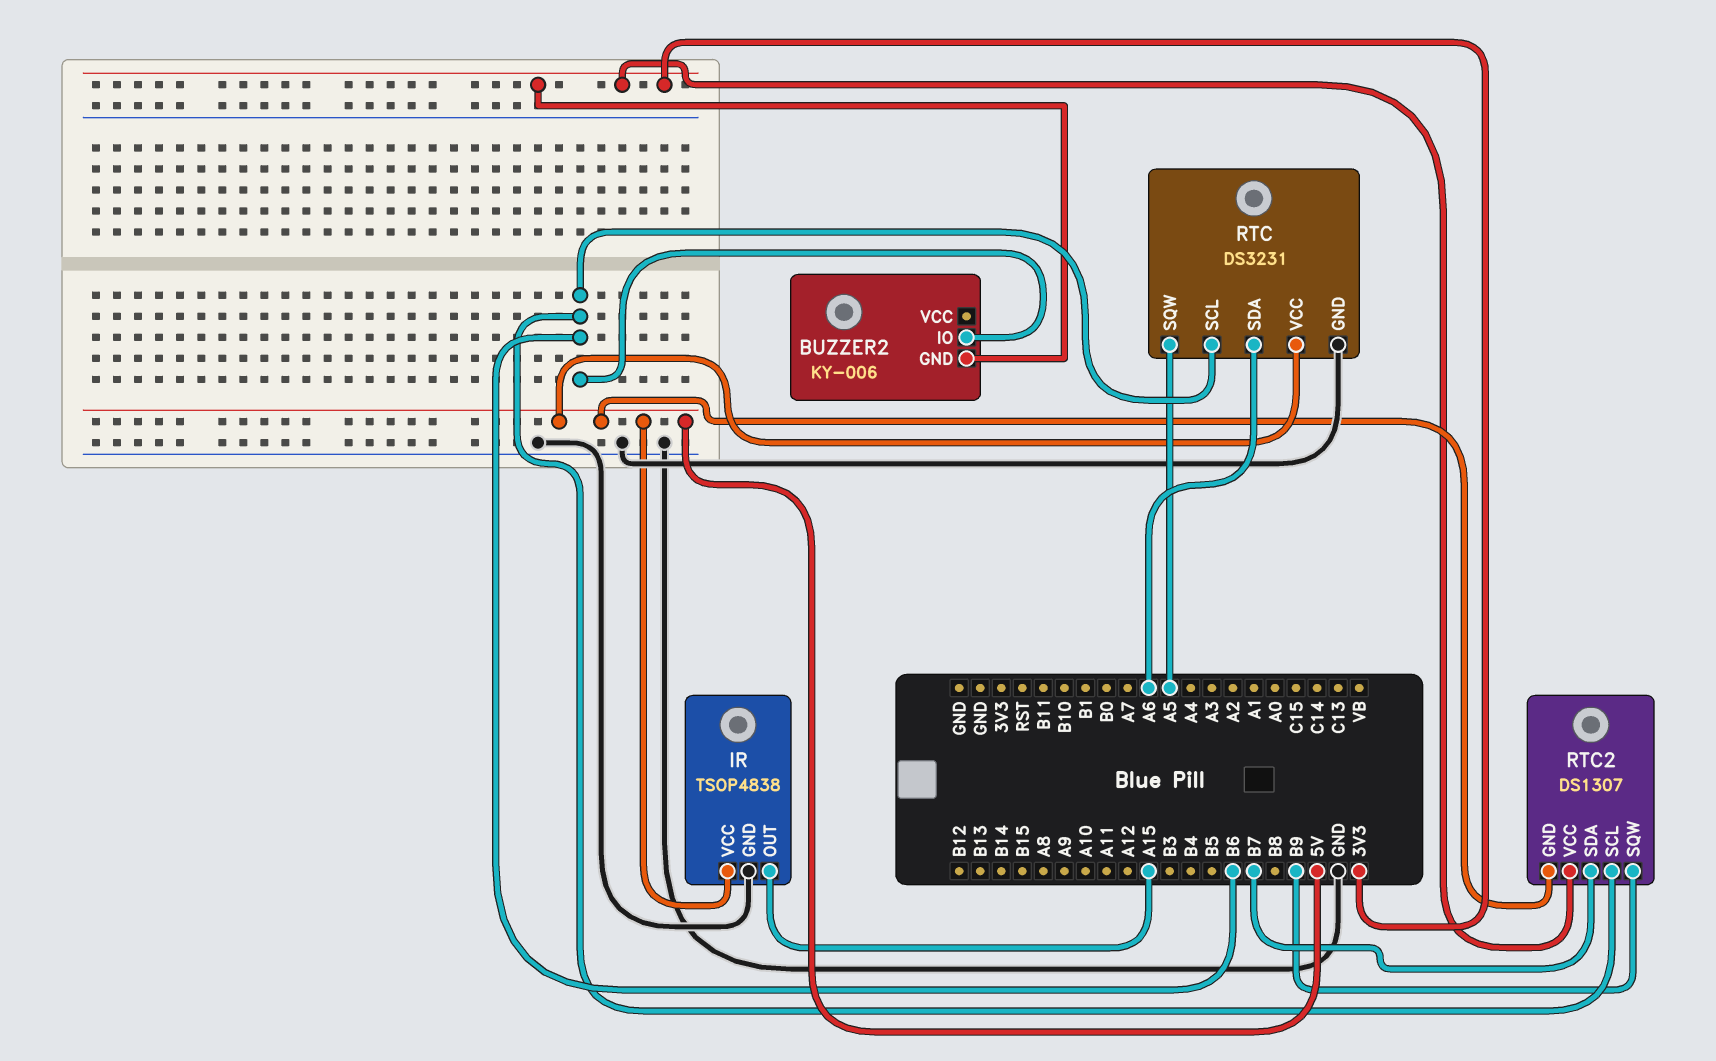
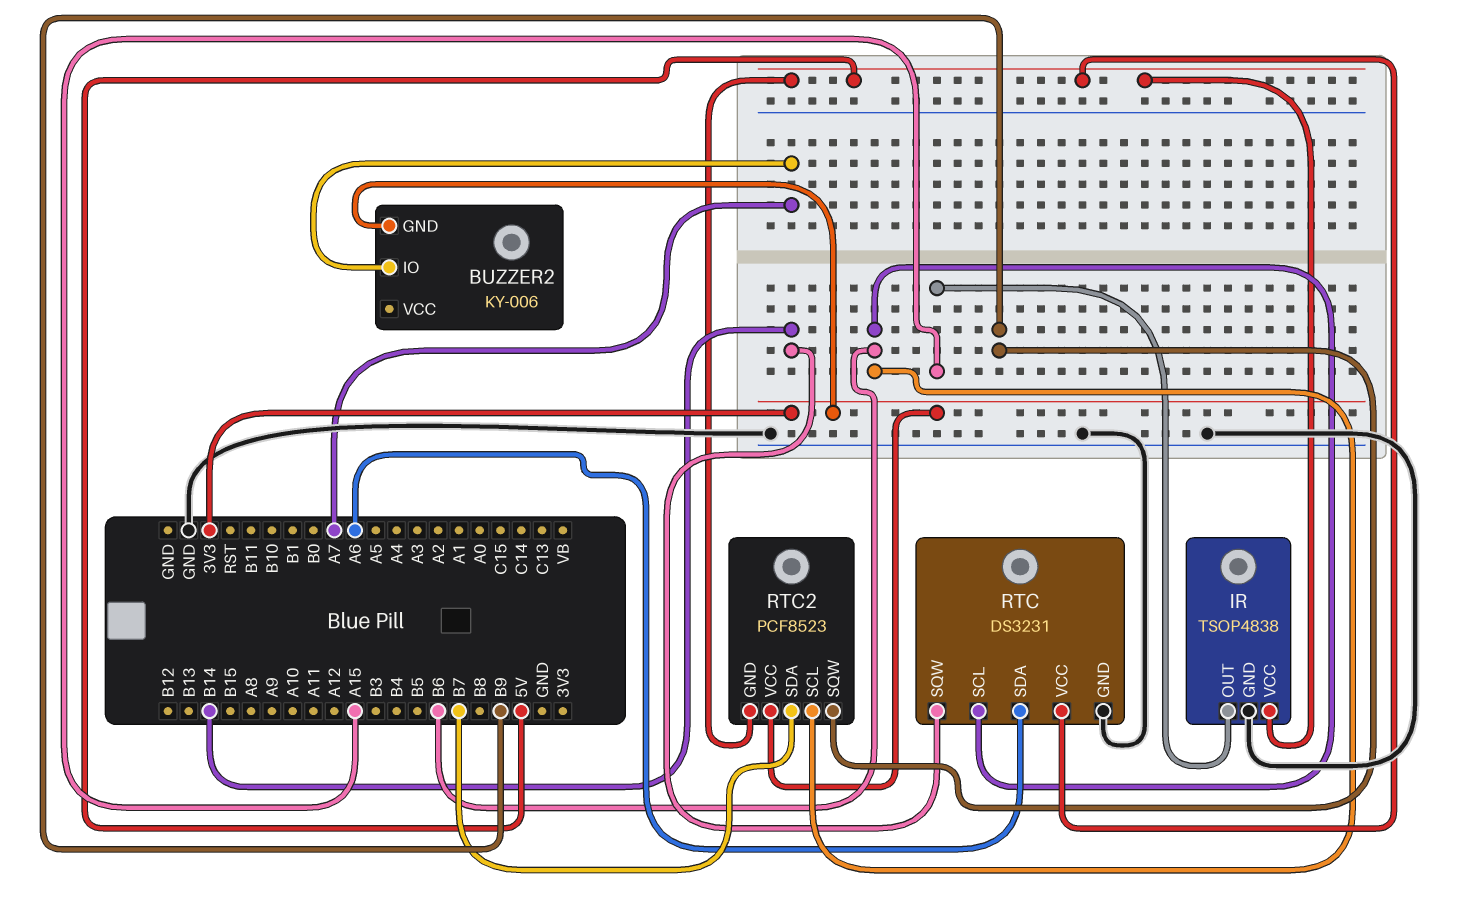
BUZZER2 pin IO: B6 -> A7
RTC pin SQW: A5 -> B14
RTC2: DS1307 -> PCF8523

